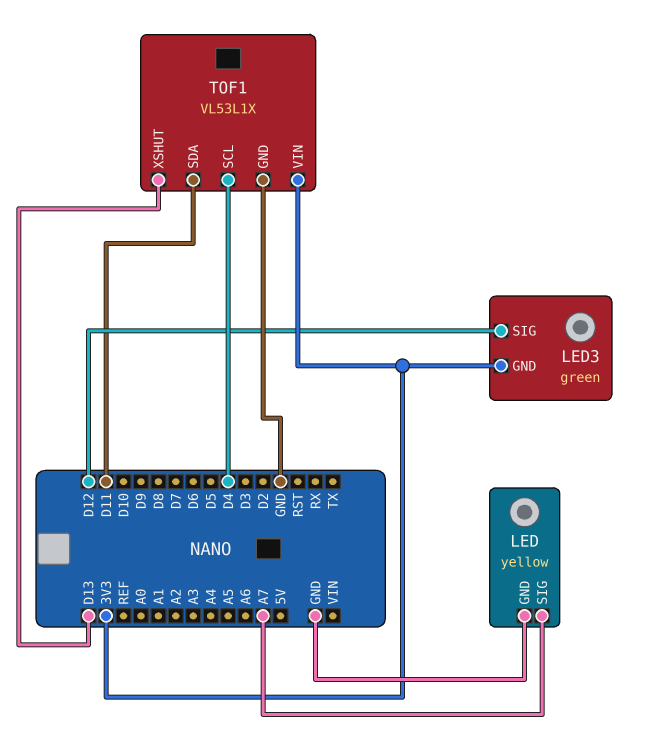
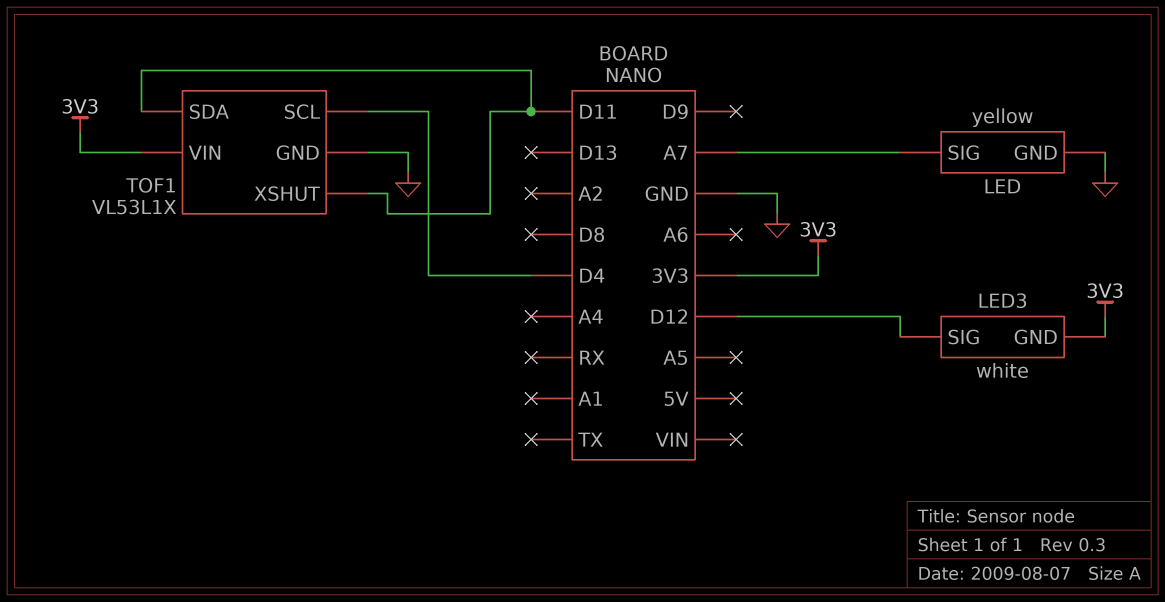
LED3: green -> white
TOF1 pin XSHUT: D13 -> D11

